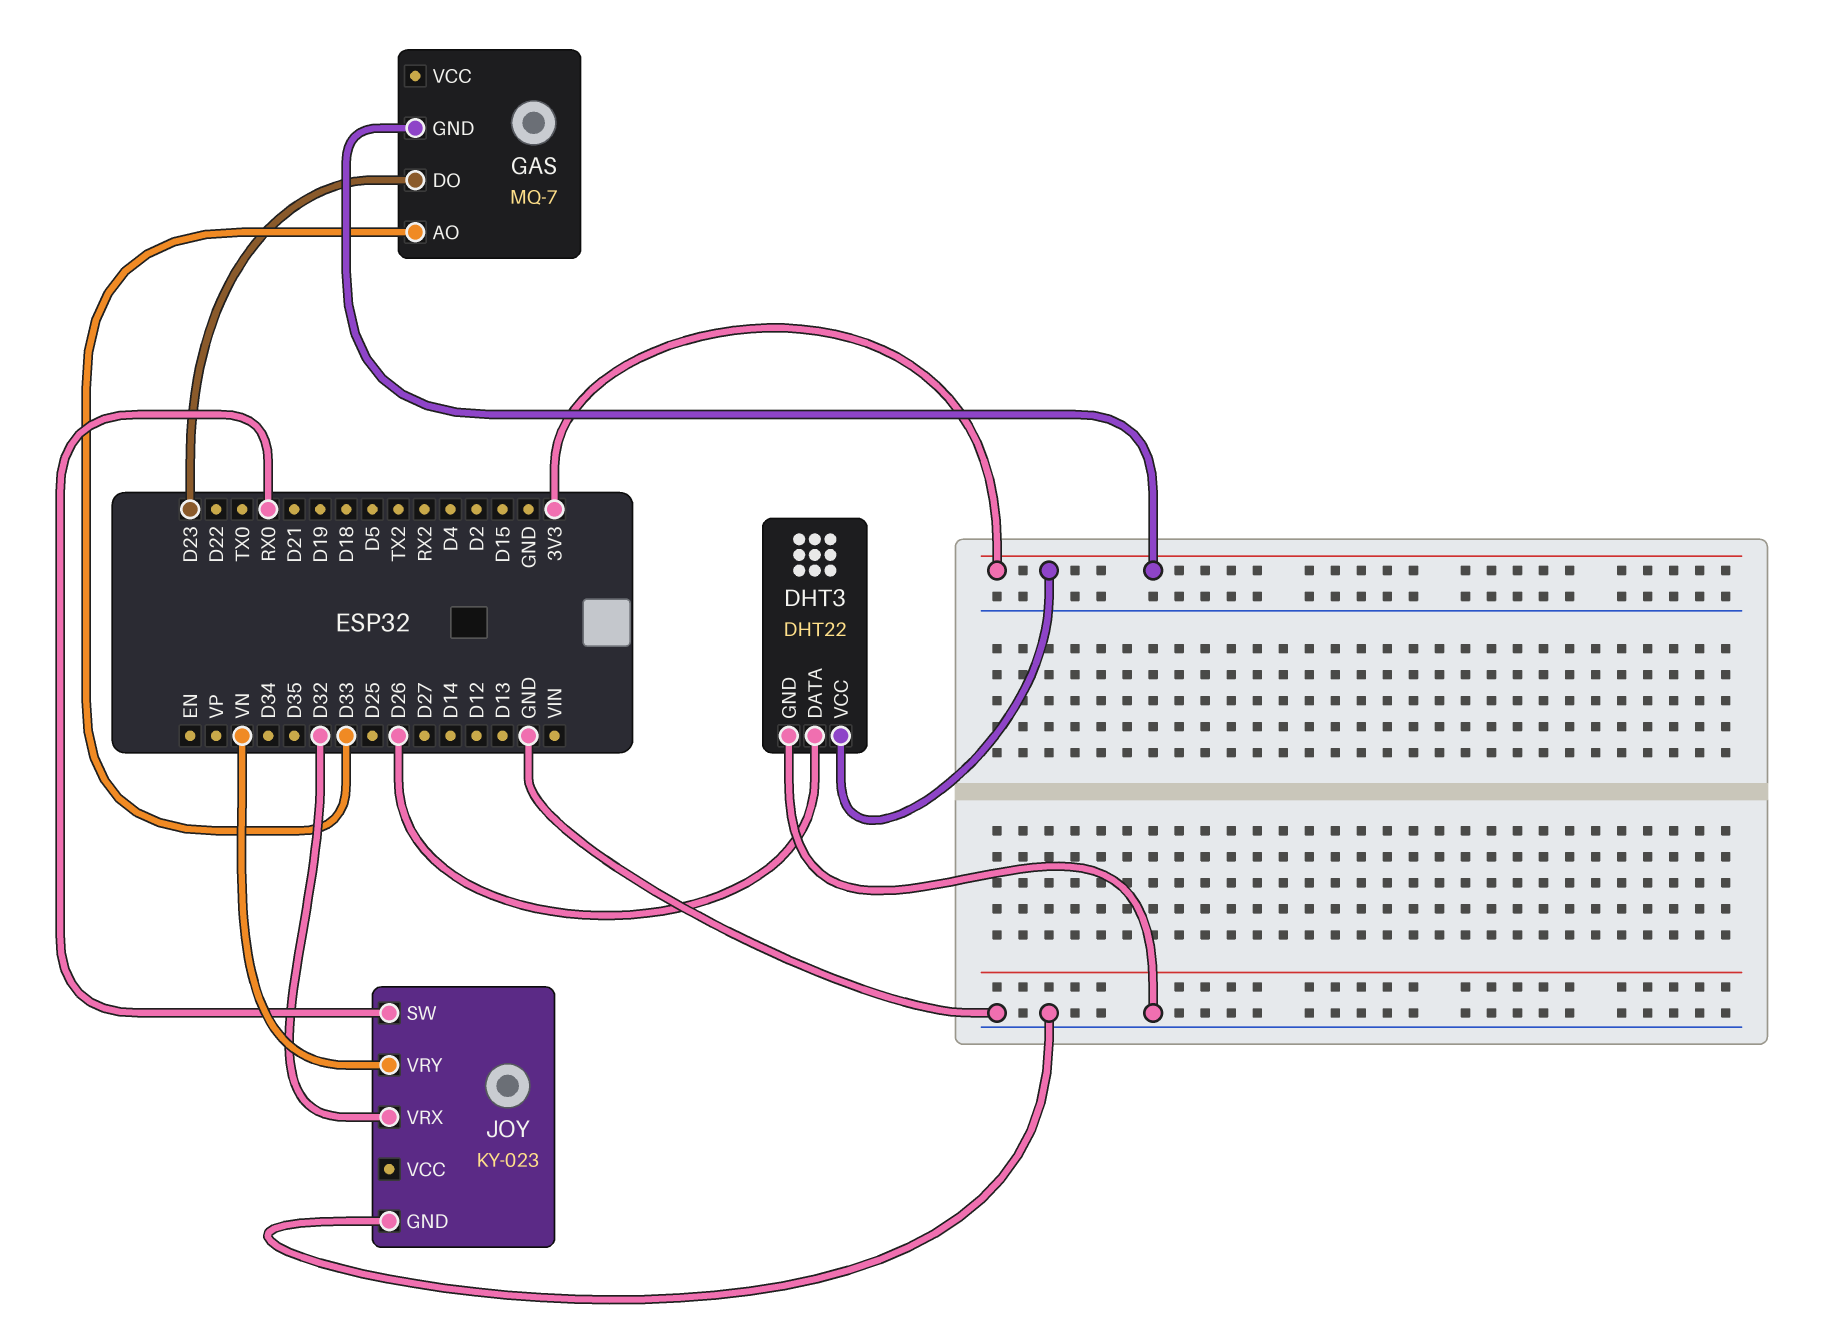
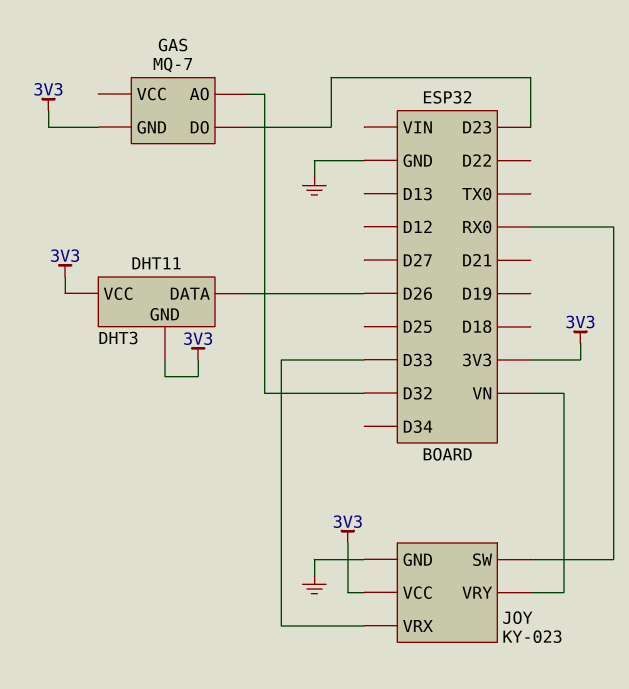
DHT3: DHT22 -> DHT11
DHT3 pin GND: GND -> 3V3
GAS pin AO: D33 -> D32
JOY pin VCC: none -> 3V3
JOY pin VRX: D32 -> D33

